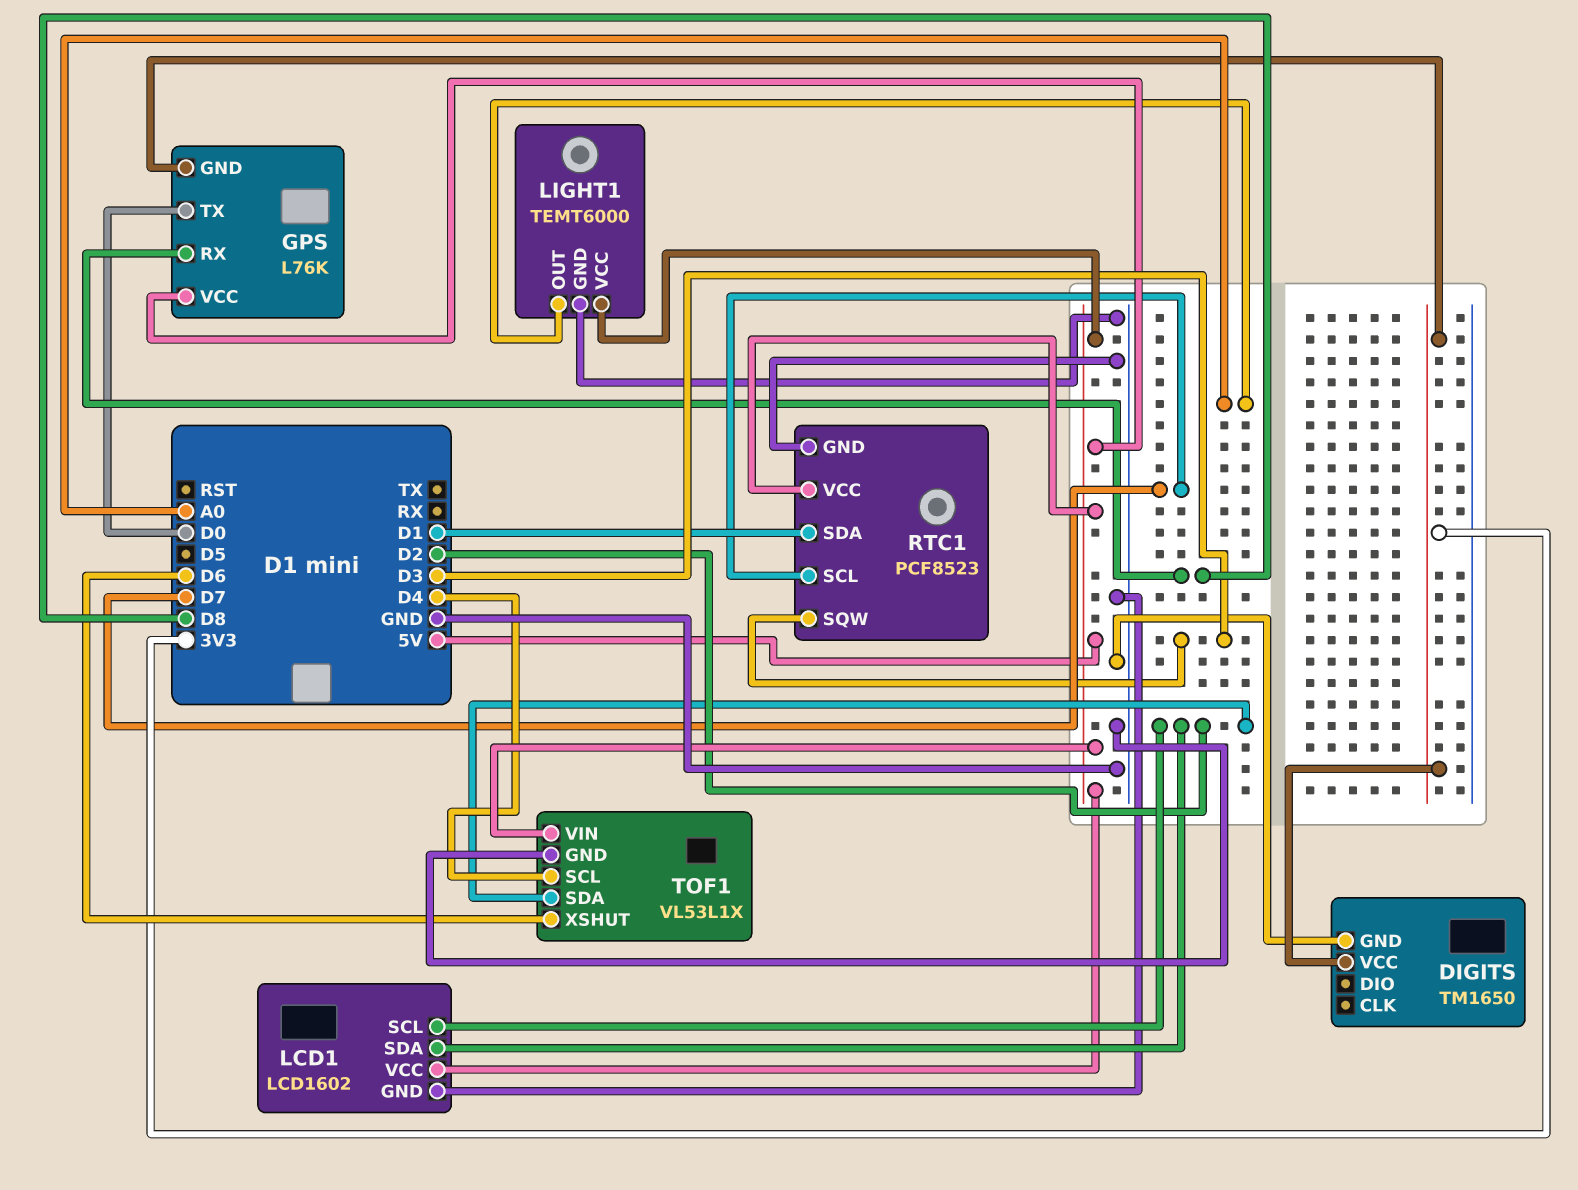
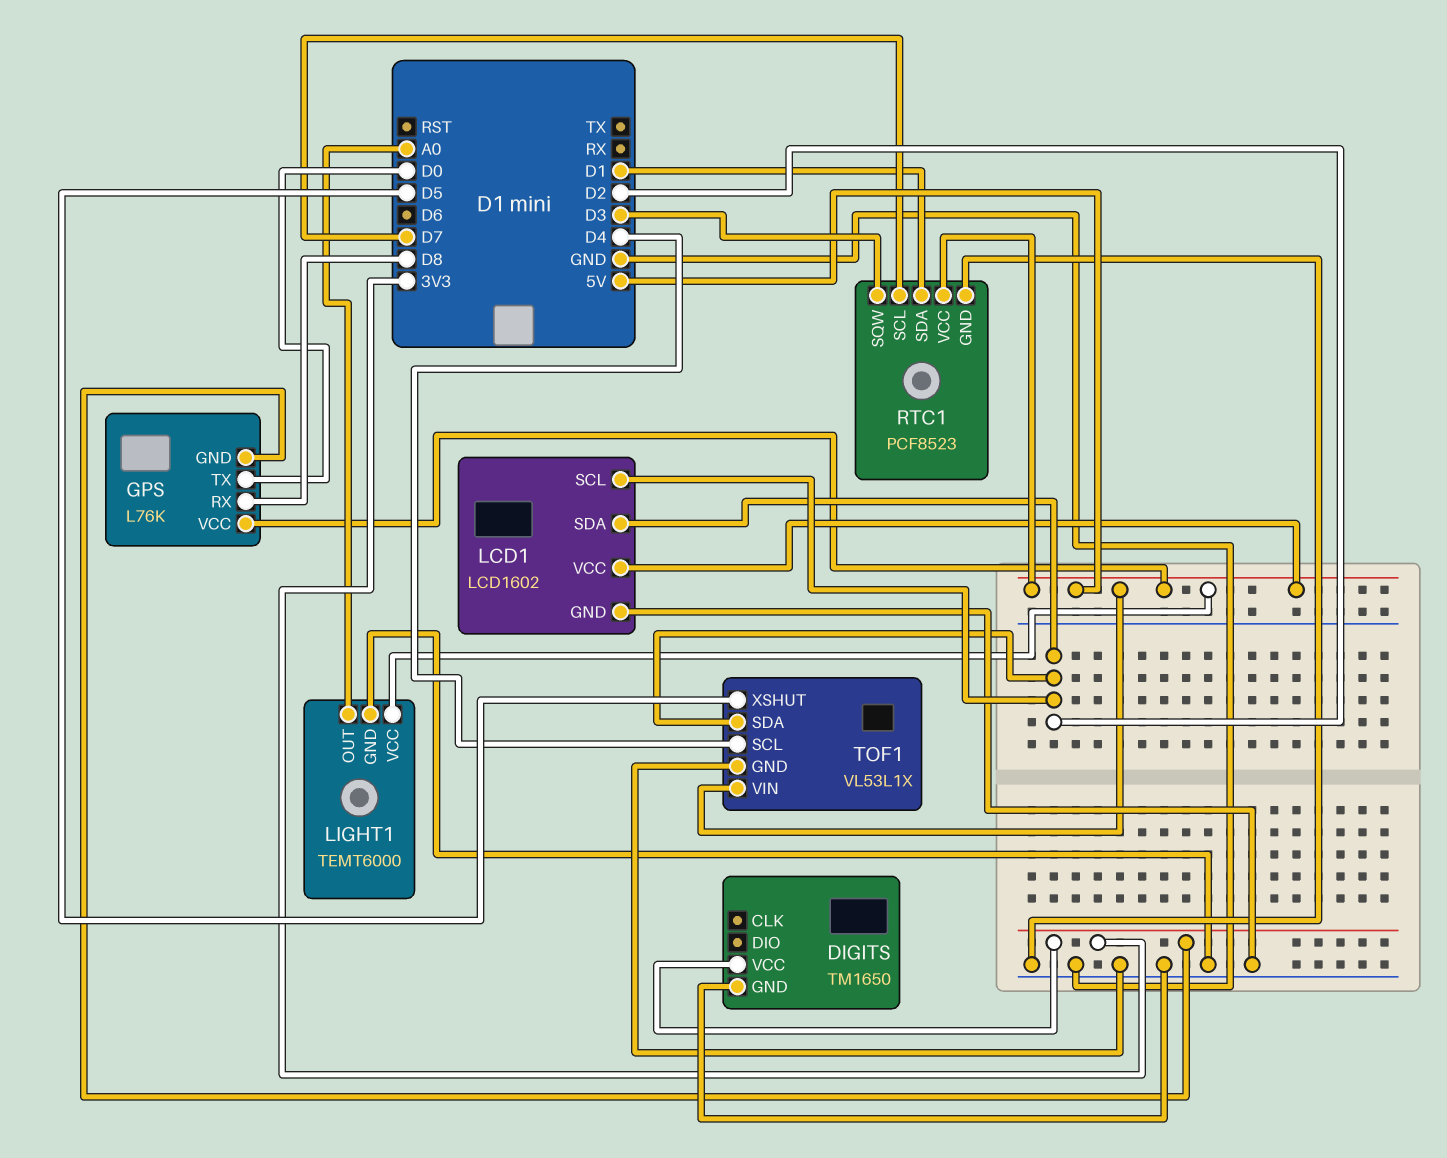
TOF1 pin XSHUT: D6 -> D5

